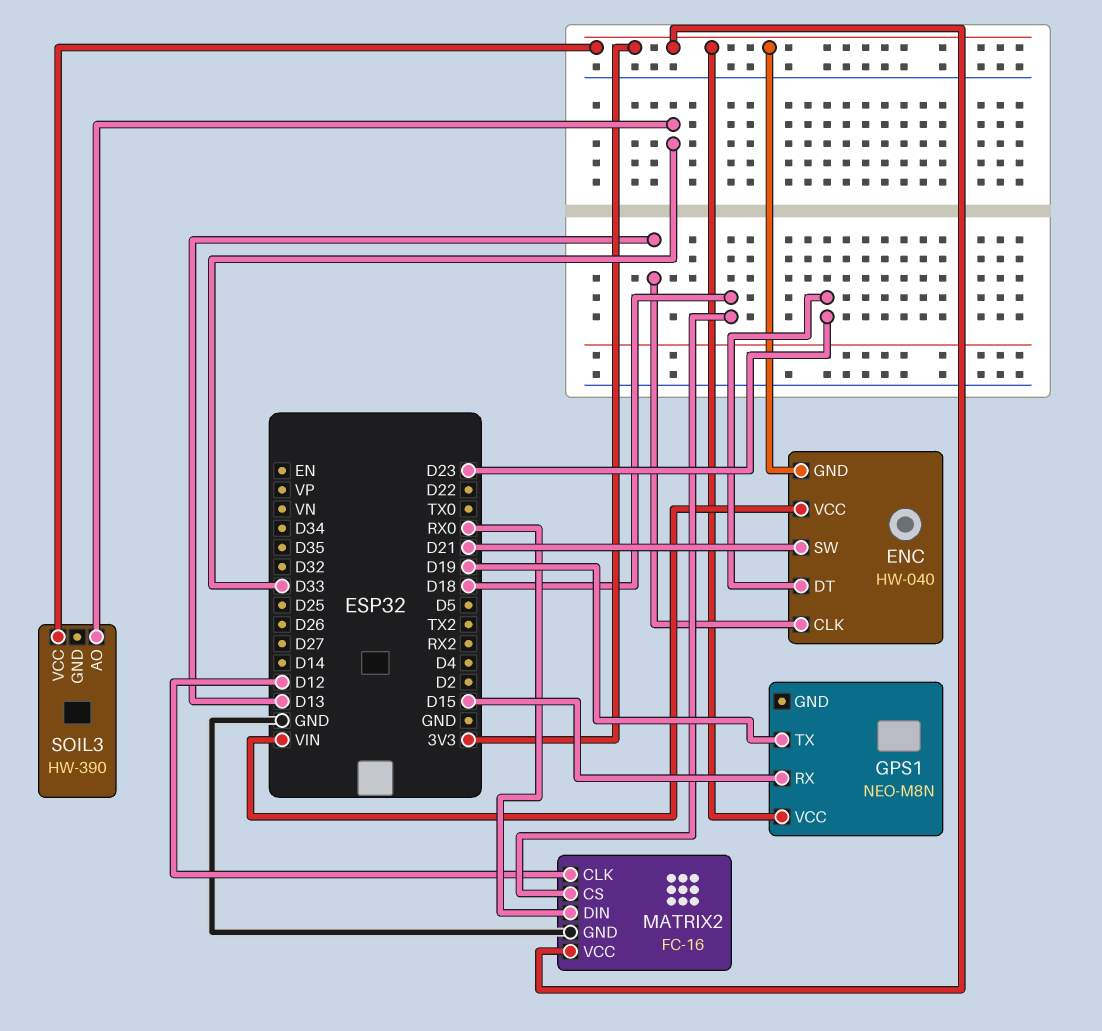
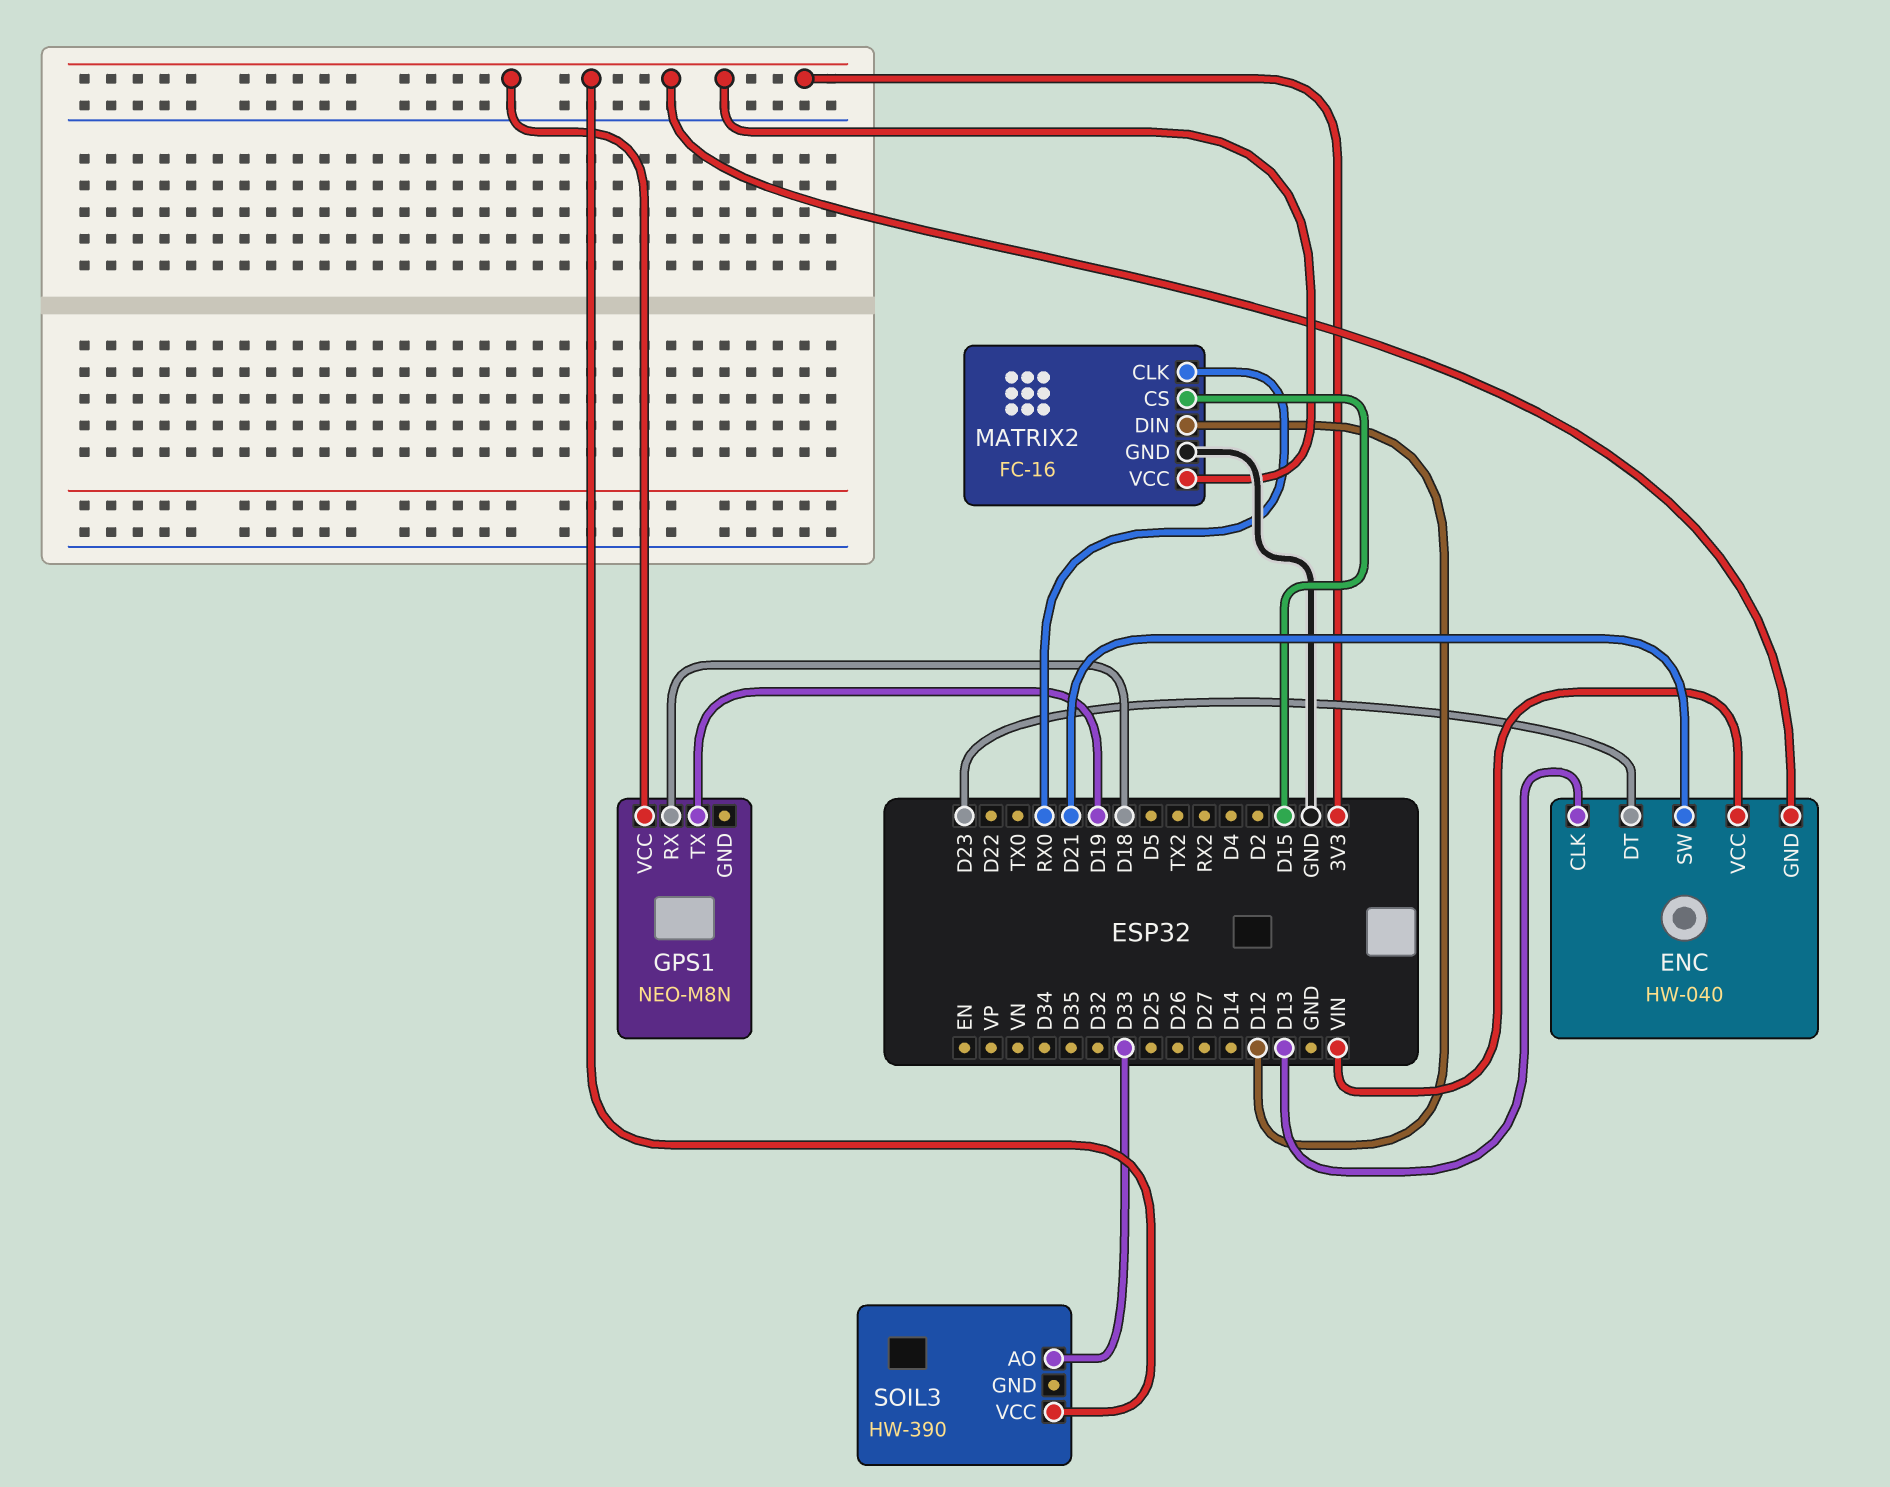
GPS1 pin RX: D15 -> D18
MATRIX2 pin CLK: D12 -> RX0
MATRIX2 pin CS: D18 -> D15
MATRIX2 pin DIN: RX0 -> D12

